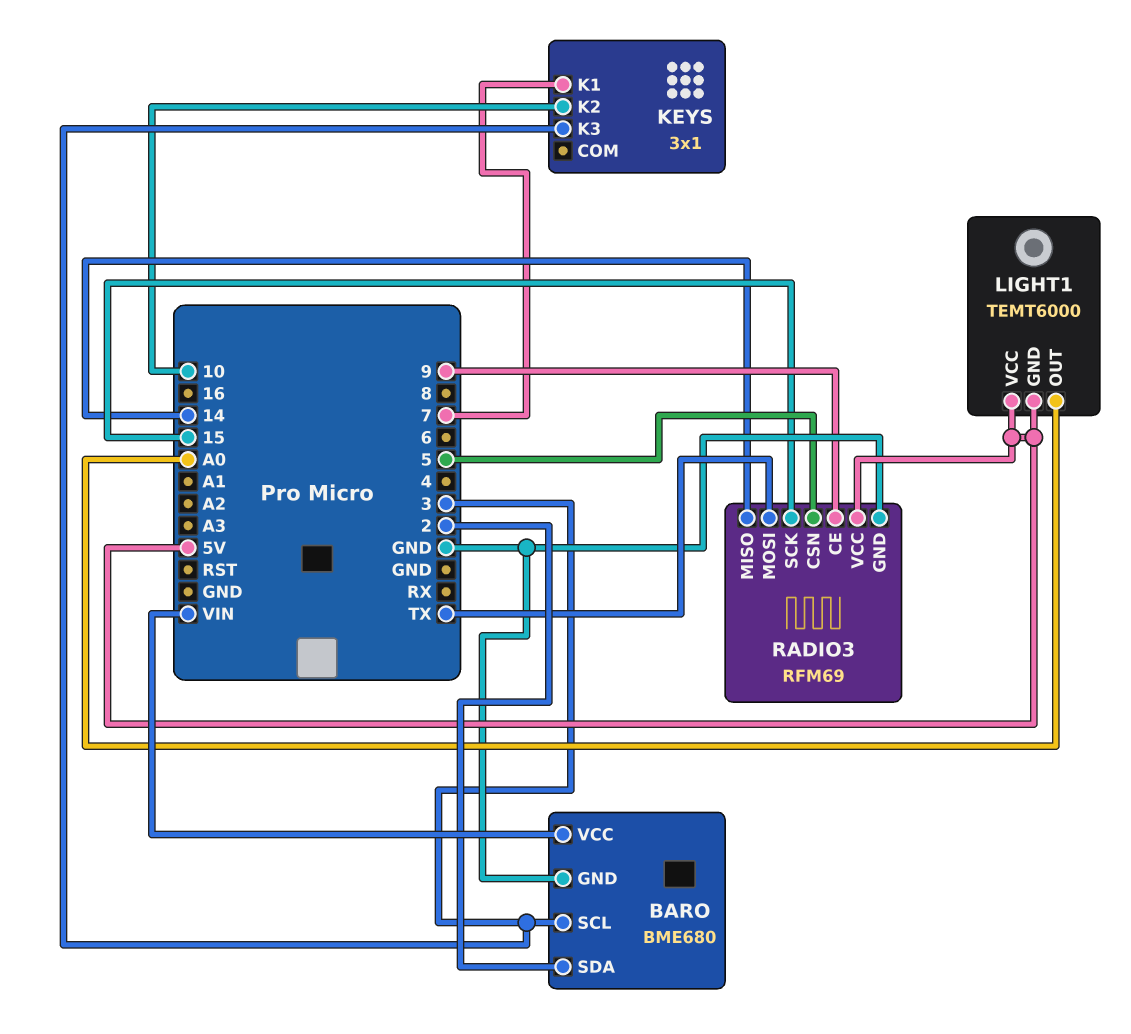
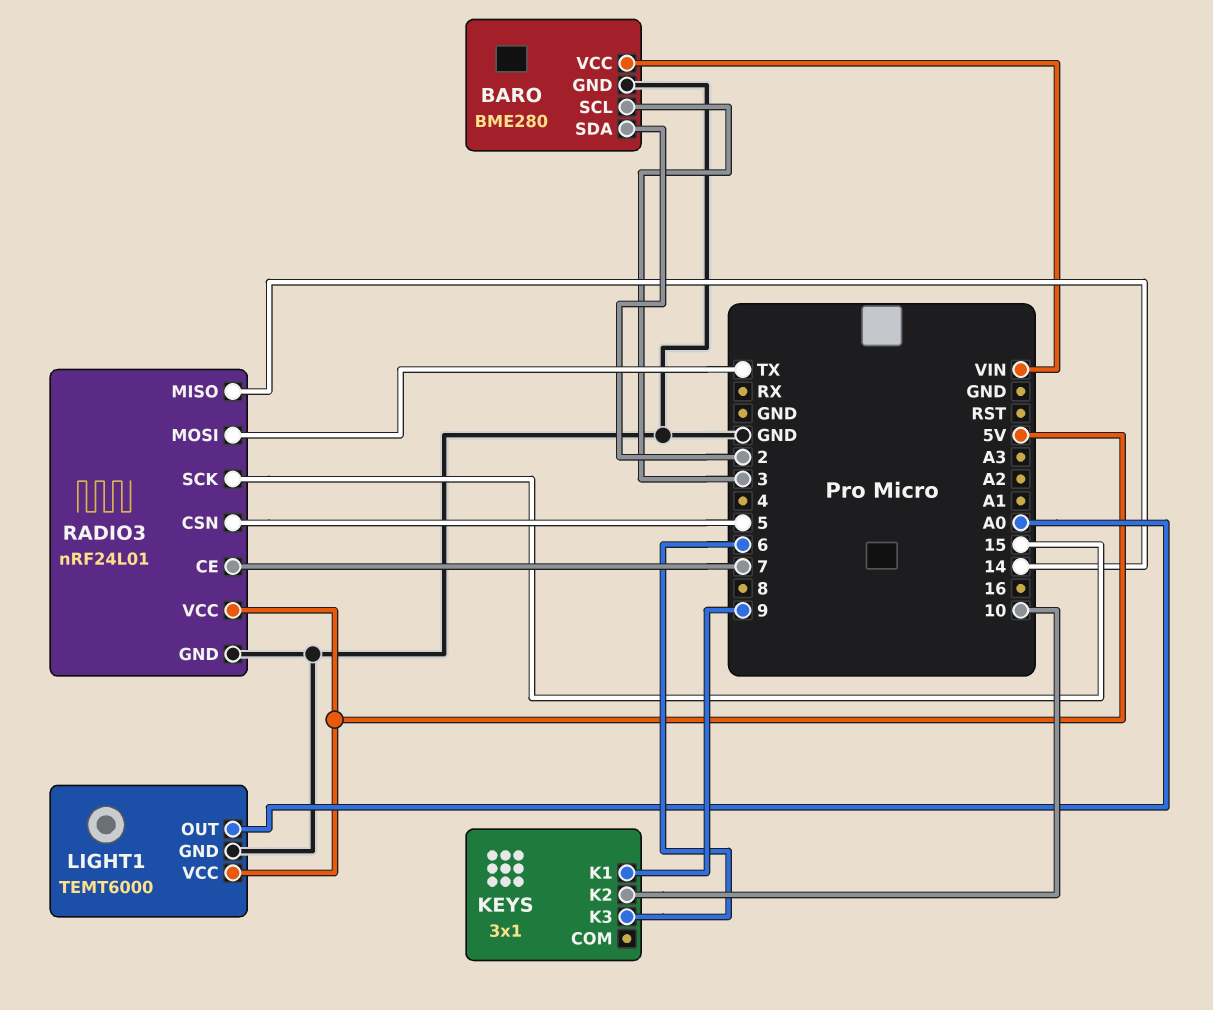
BARO: BME680 -> BME280
KEYS pin K1: 7 -> 9
KEYS pin K3: 3 -> 6
LIGHT1 pin GND: 5V -> GND
RADIO3: RFM69 -> nRF24L01
RADIO3 pin CE: 9 -> 7

